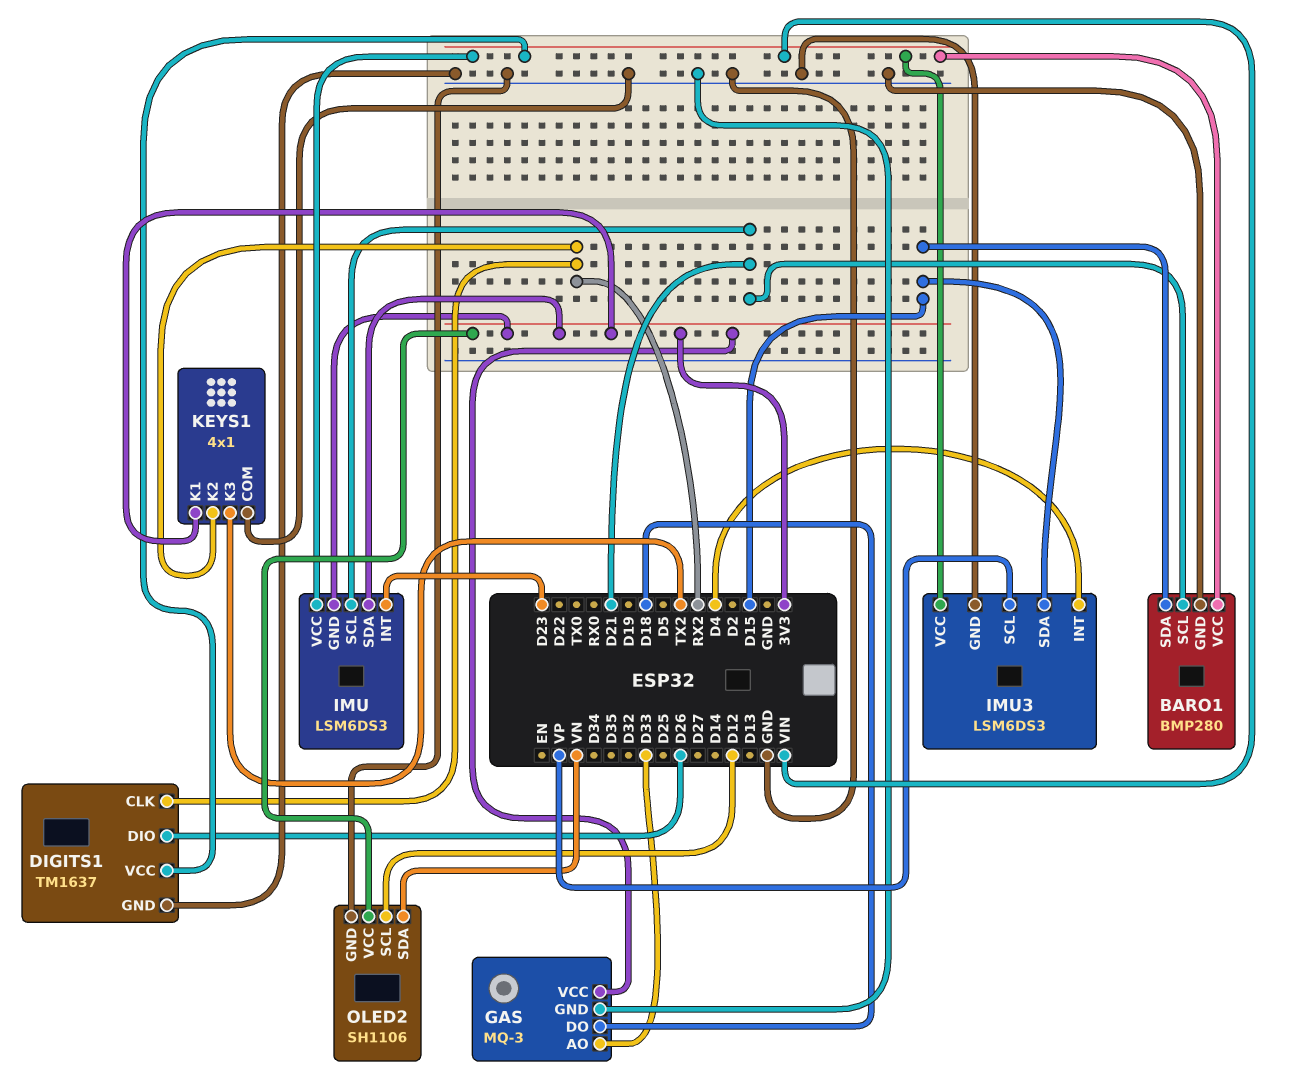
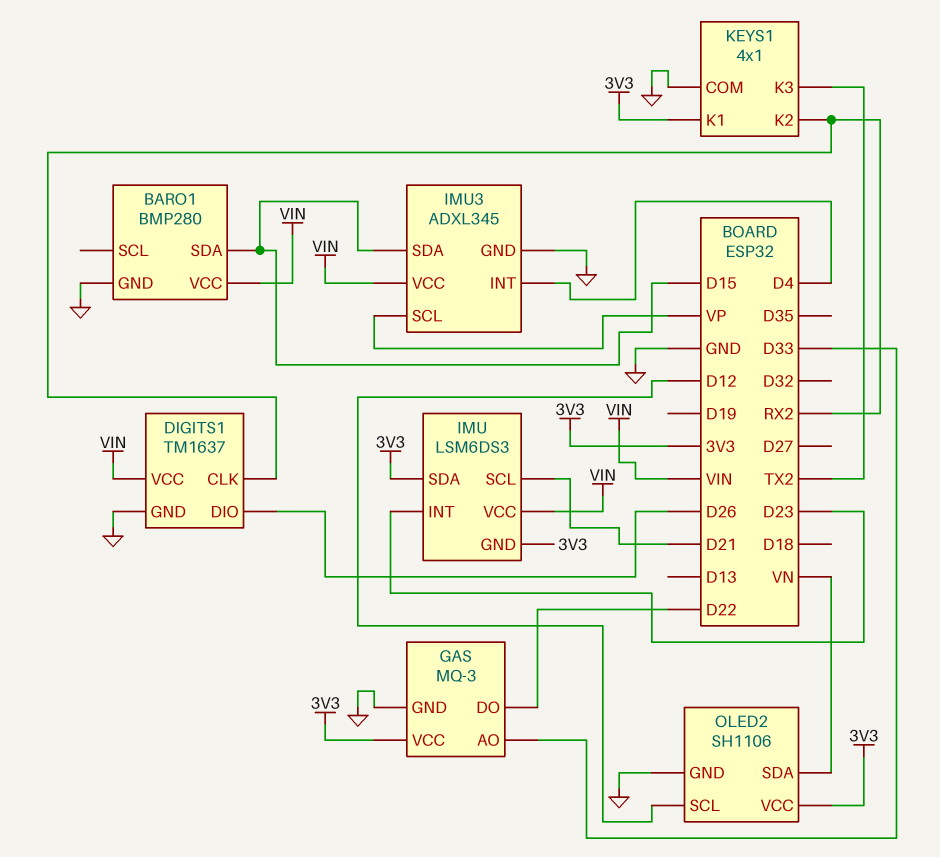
BARO1 pin SCL: D21 -> none
GAS pin DO: D18 -> D22
IMU3: LSM6DS3 -> ADXL345

